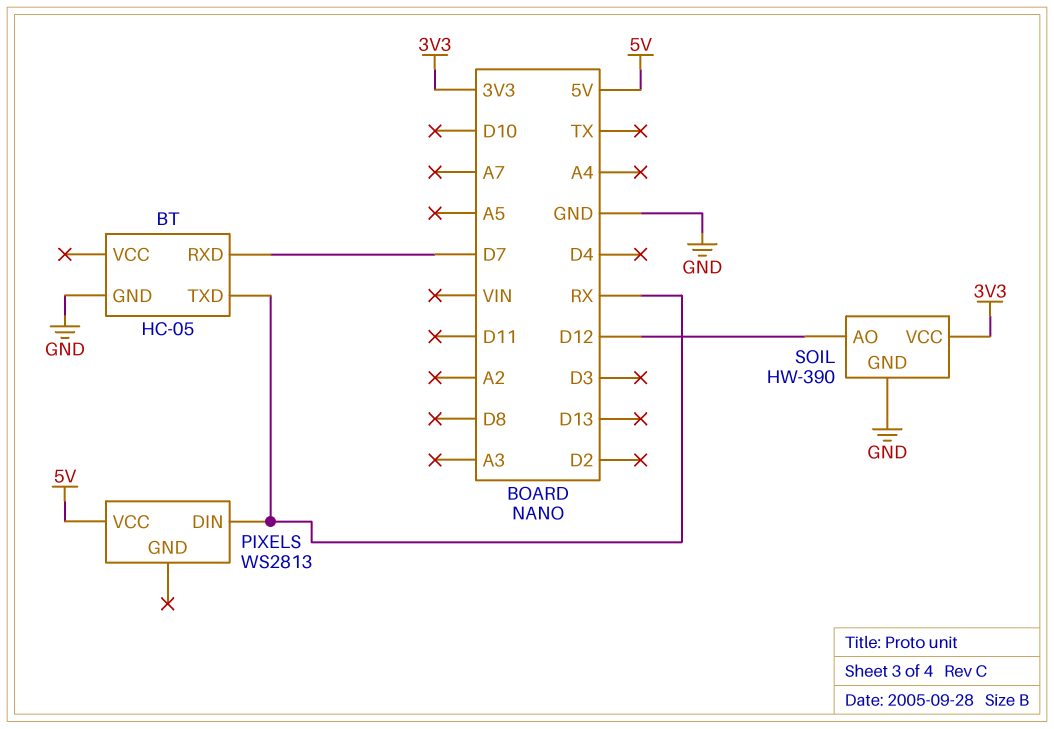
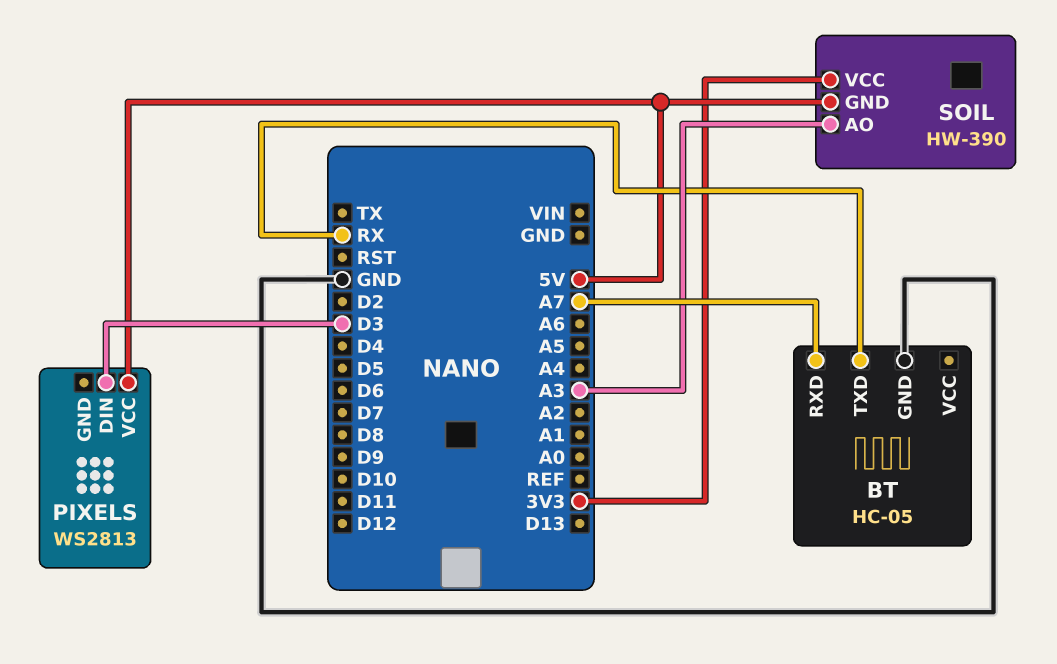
BT pin RXD: D7 -> A7
PIXELS pin DIN: RX -> D3
SOIL pin AO: D12 -> A3
SOIL pin GND: GND -> 5V

